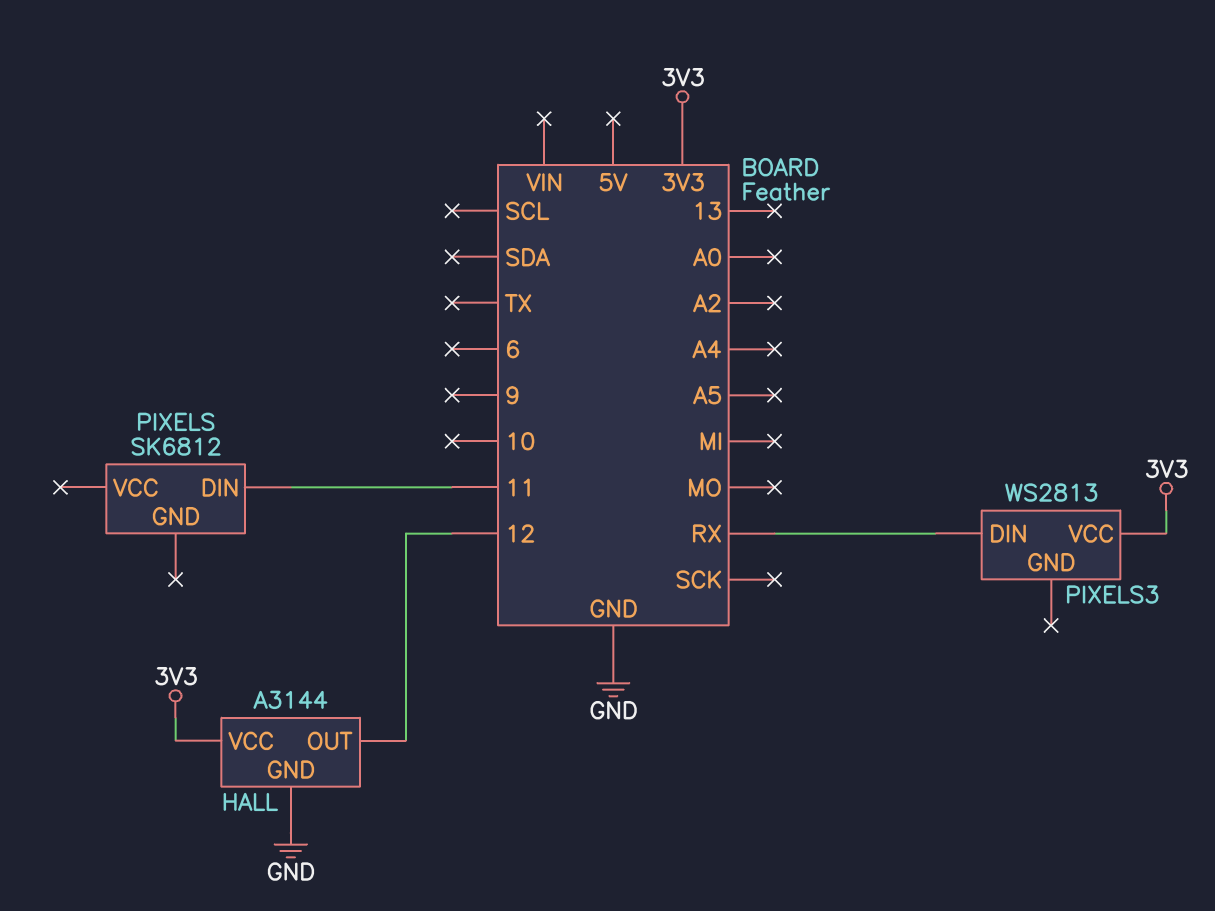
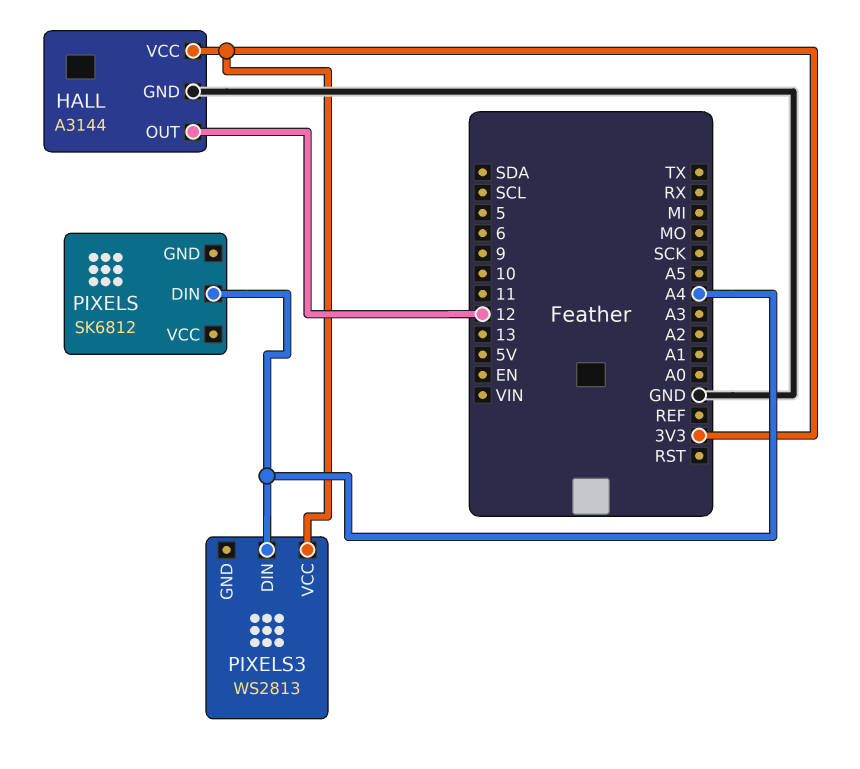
PIXELS pin DIN: 11 -> A4
PIXELS3 pin DIN: RX -> A4

